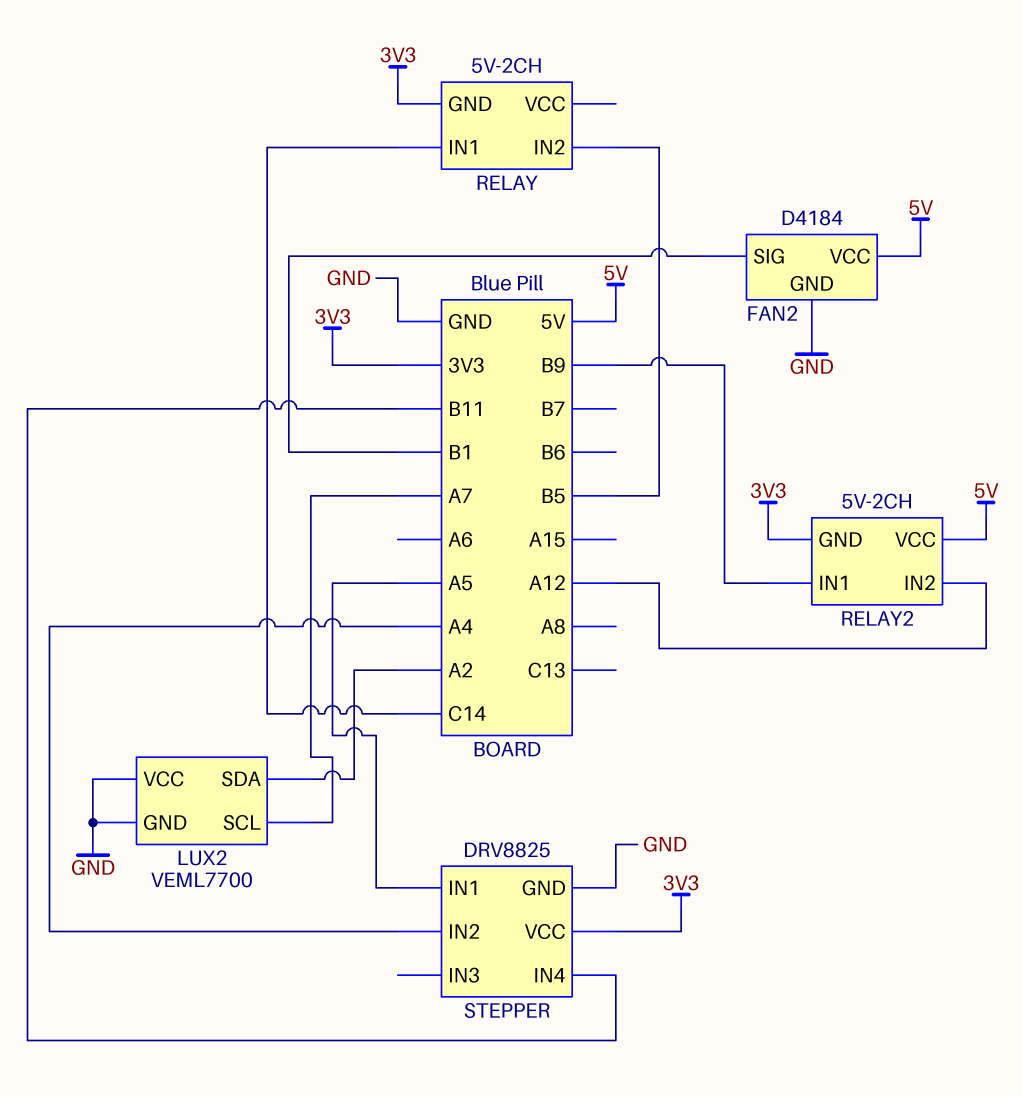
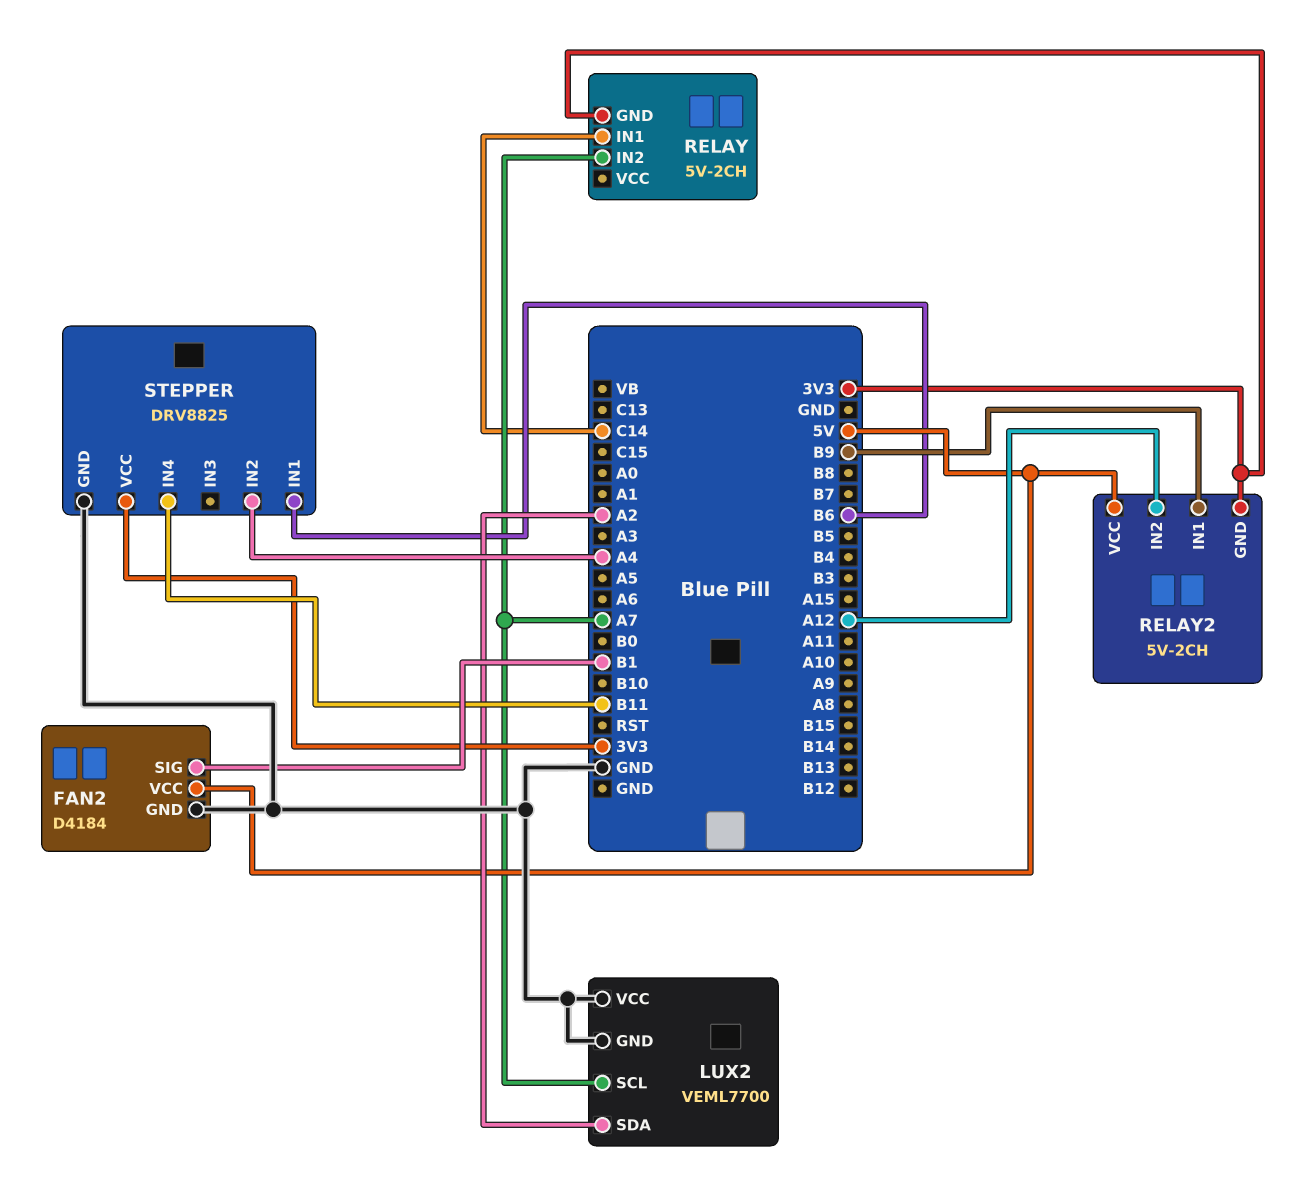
RELAY pin IN2: B5 -> A7
STEPPER pin IN1: A5 -> B6

